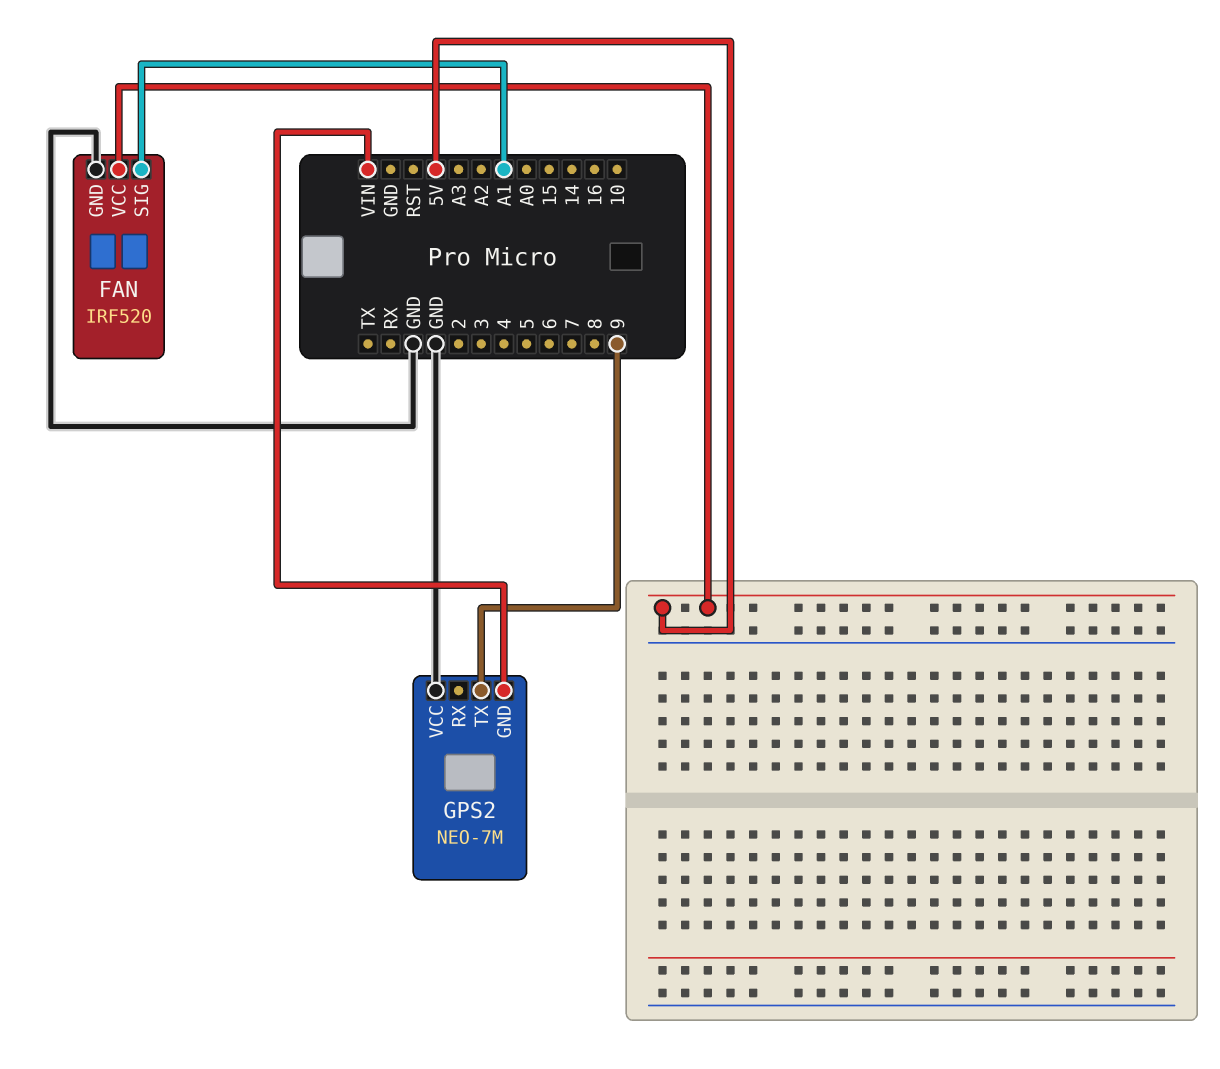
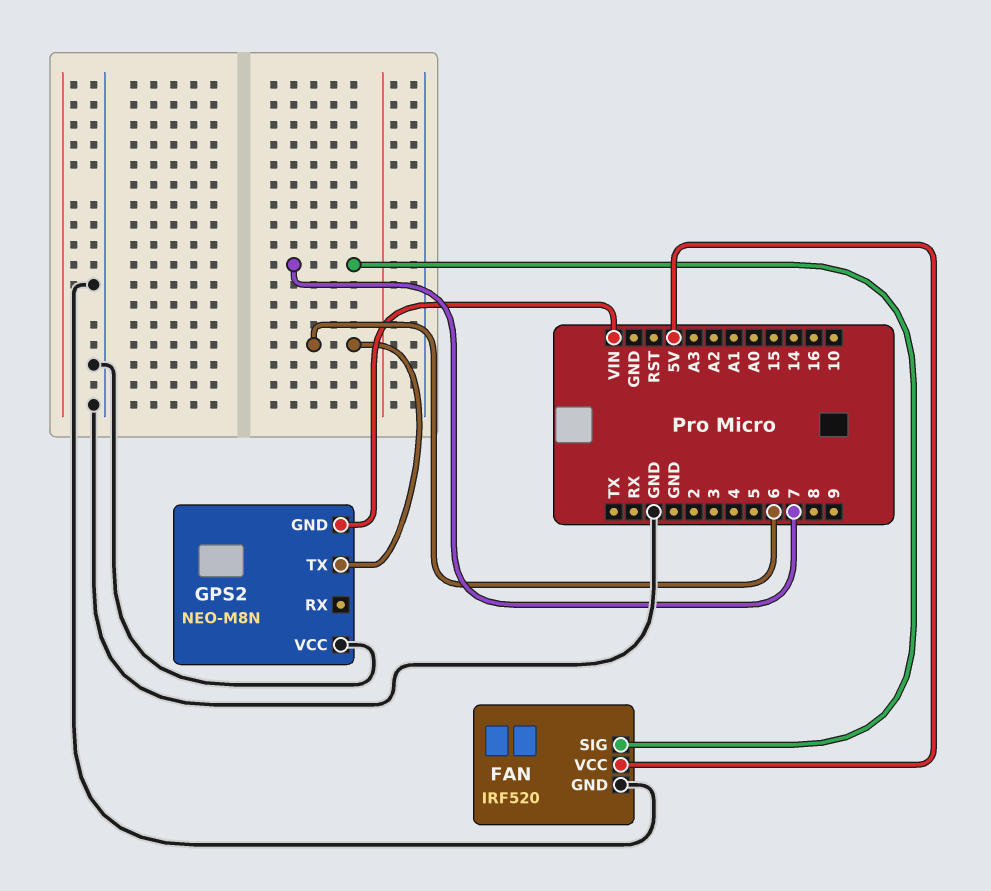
FAN pin SIG: A1 -> 7
GPS2: NEO-7M -> NEO-M8N
GPS2 pin TX: 9 -> 6

